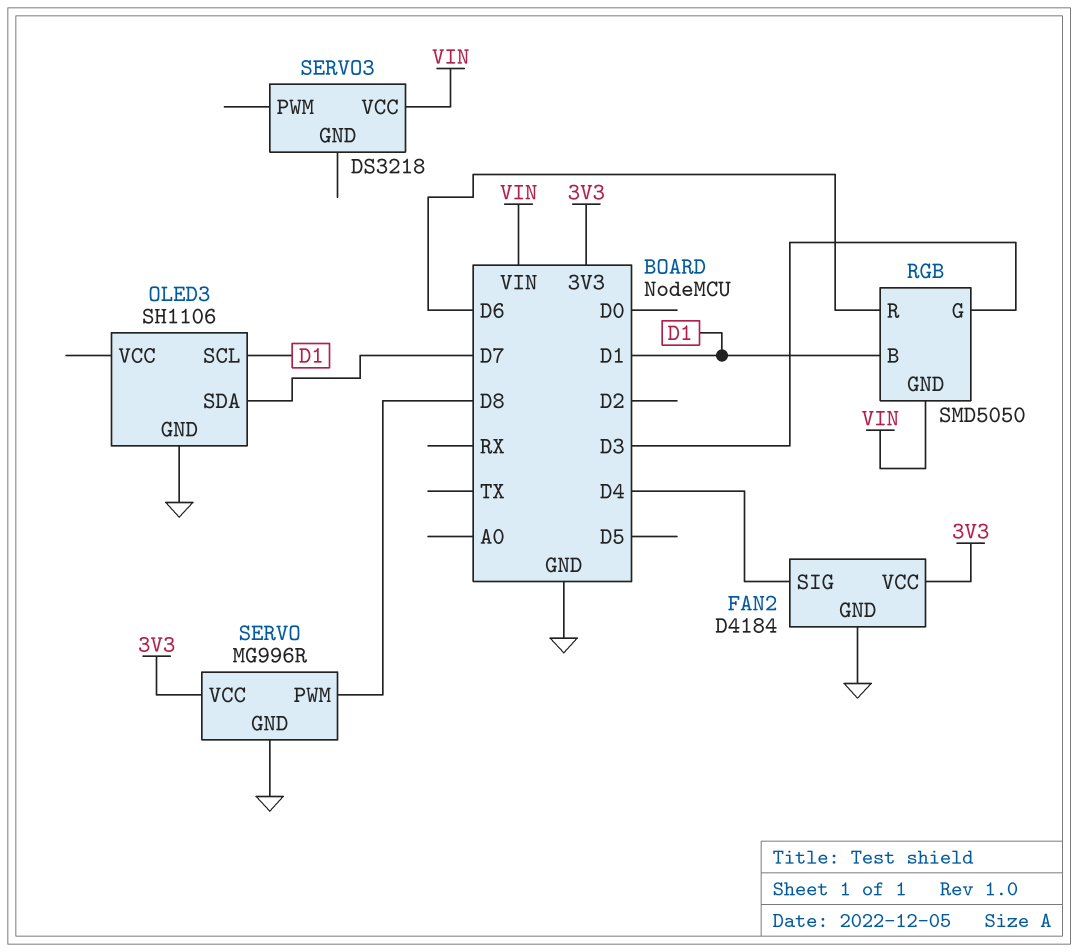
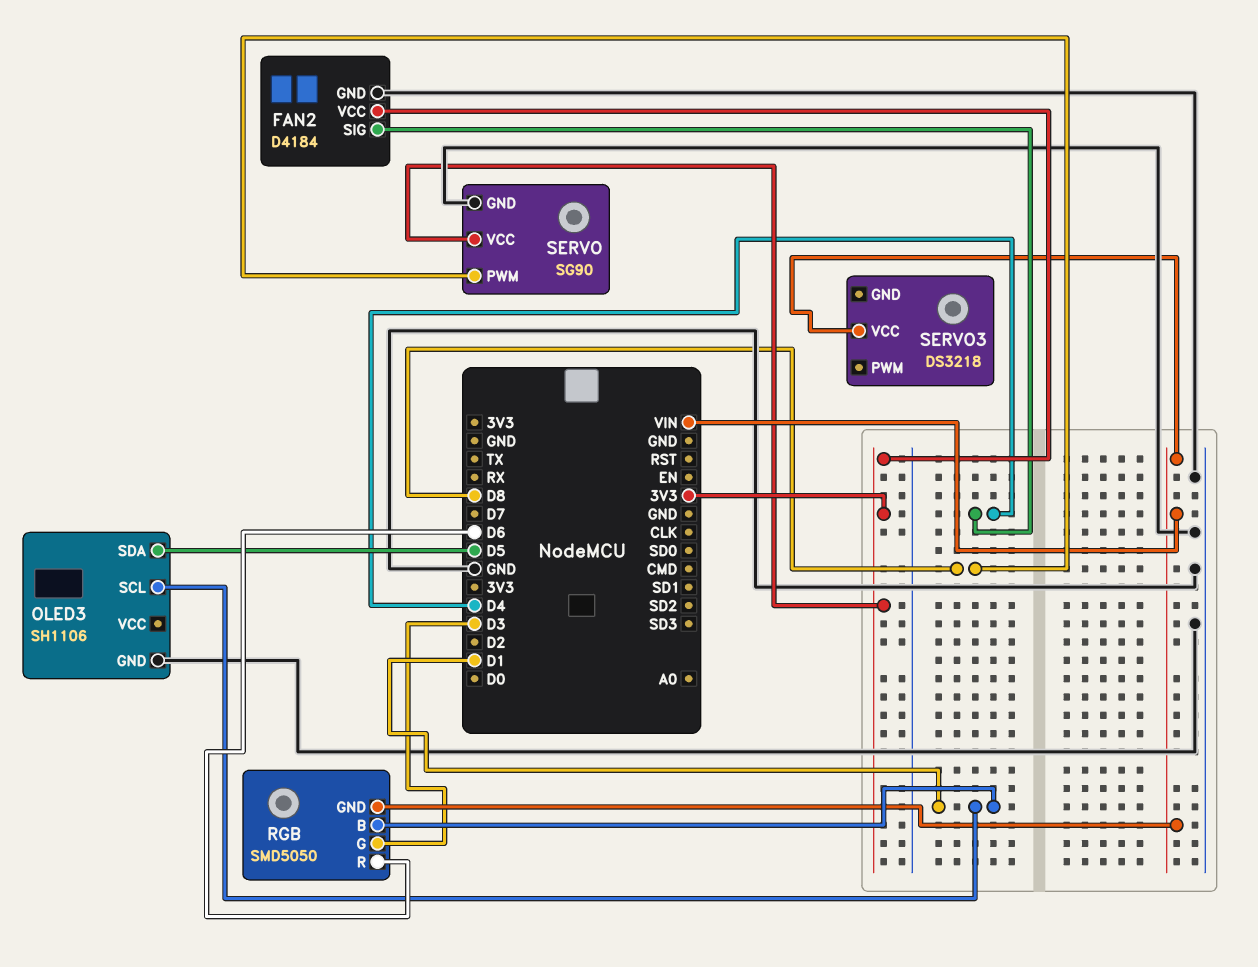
OLED3 pin SDA: D7 -> D5
SERVO: MG996R -> SG90

